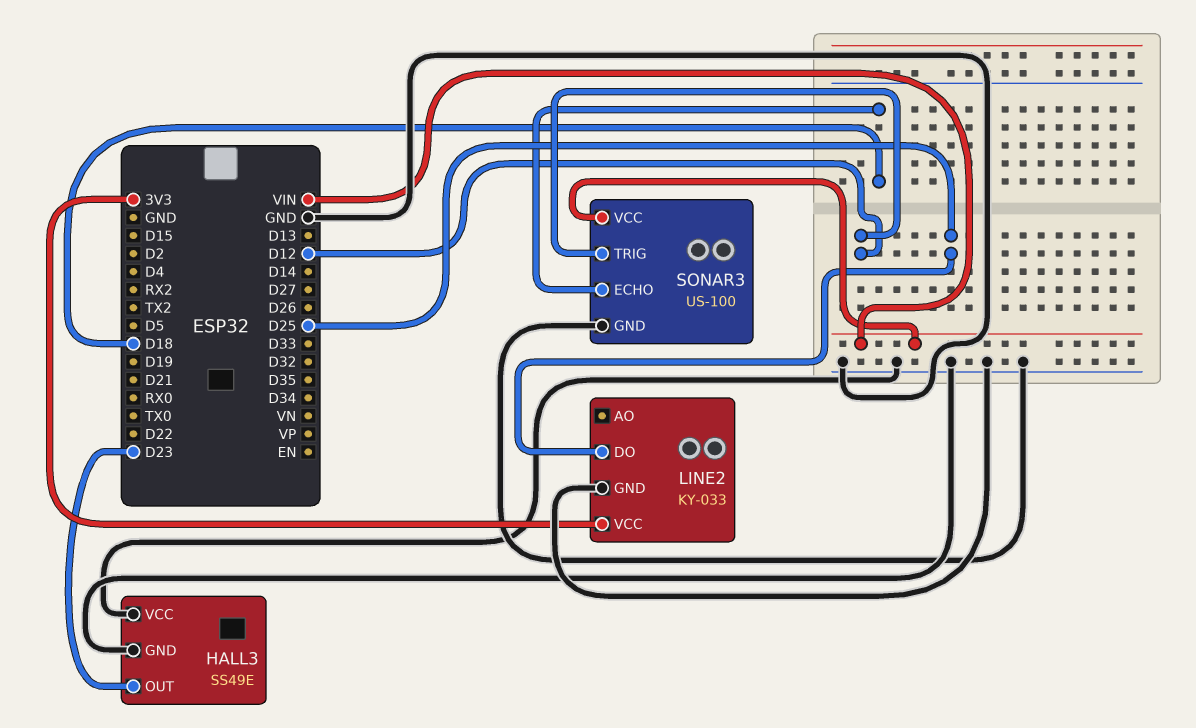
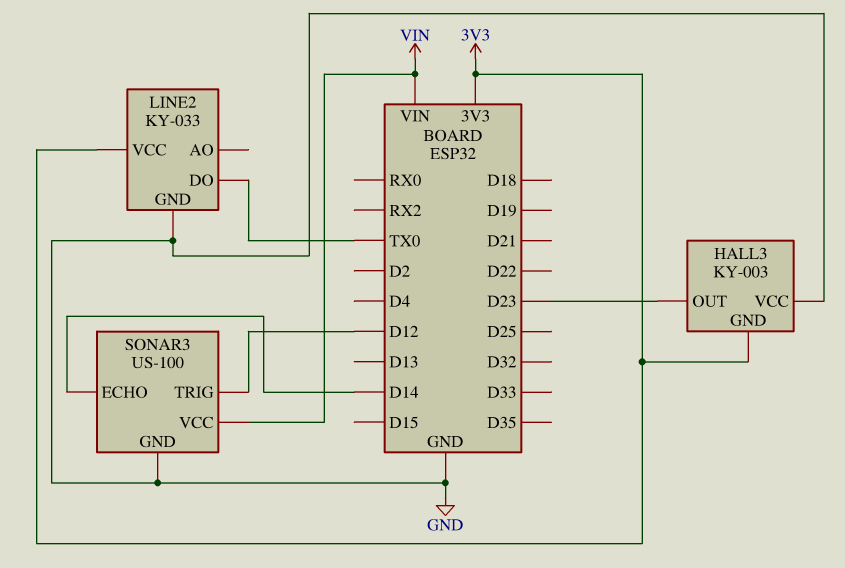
HALL3: SS49E -> KY-003
HALL3 pin GND: GND -> 3V3
LINE2 pin DO: D25 -> TX0
SONAR3 pin ECHO: D18 -> D14

